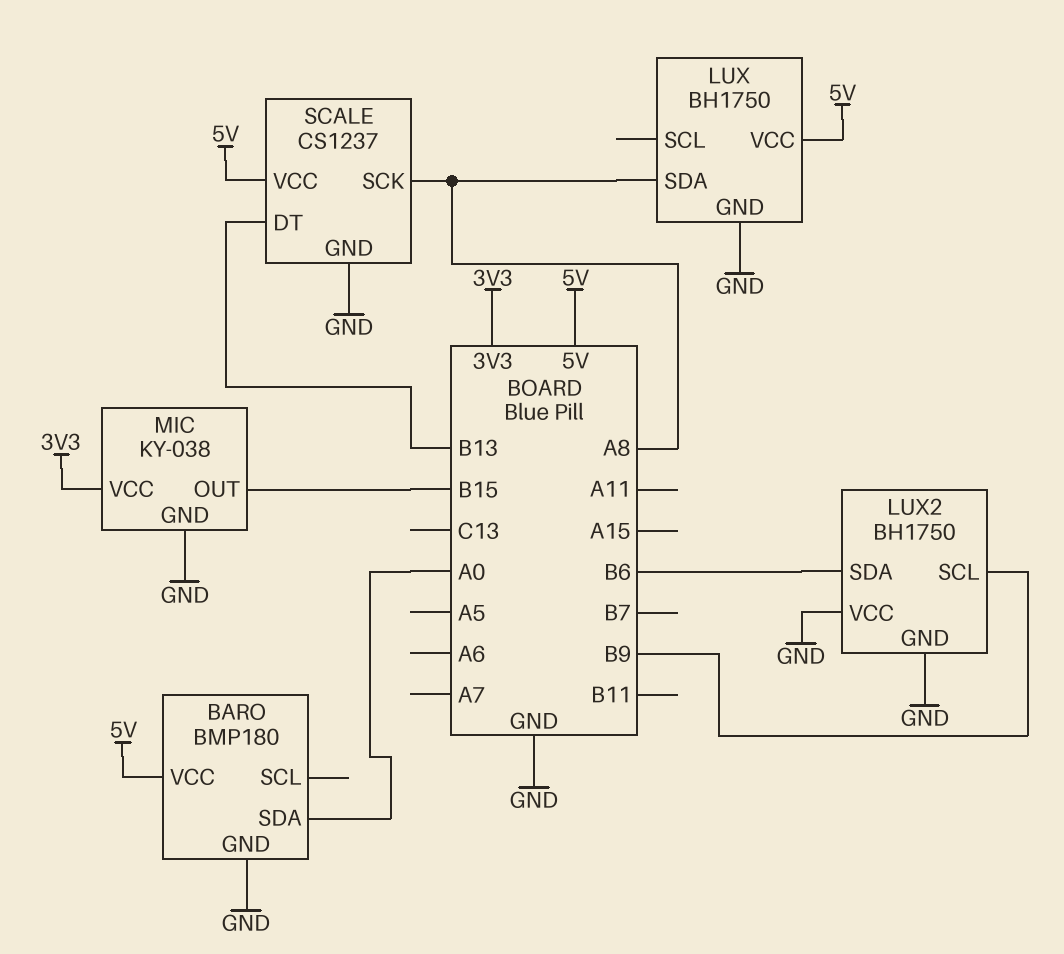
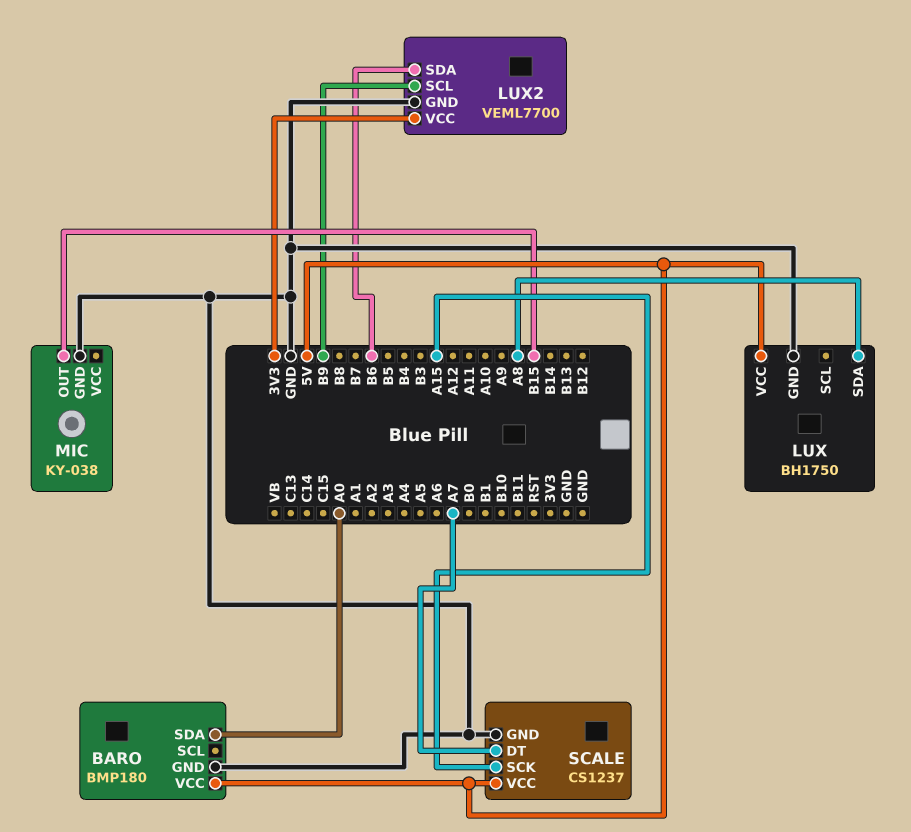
LUX2: BH1750 -> VEML7700
LUX2 pin VCC: GND -> 3V3
MIC pin VCC: 3V3 -> none
SCALE pin DT: B13 -> A7
SCALE pin SCK: A8 -> A15

